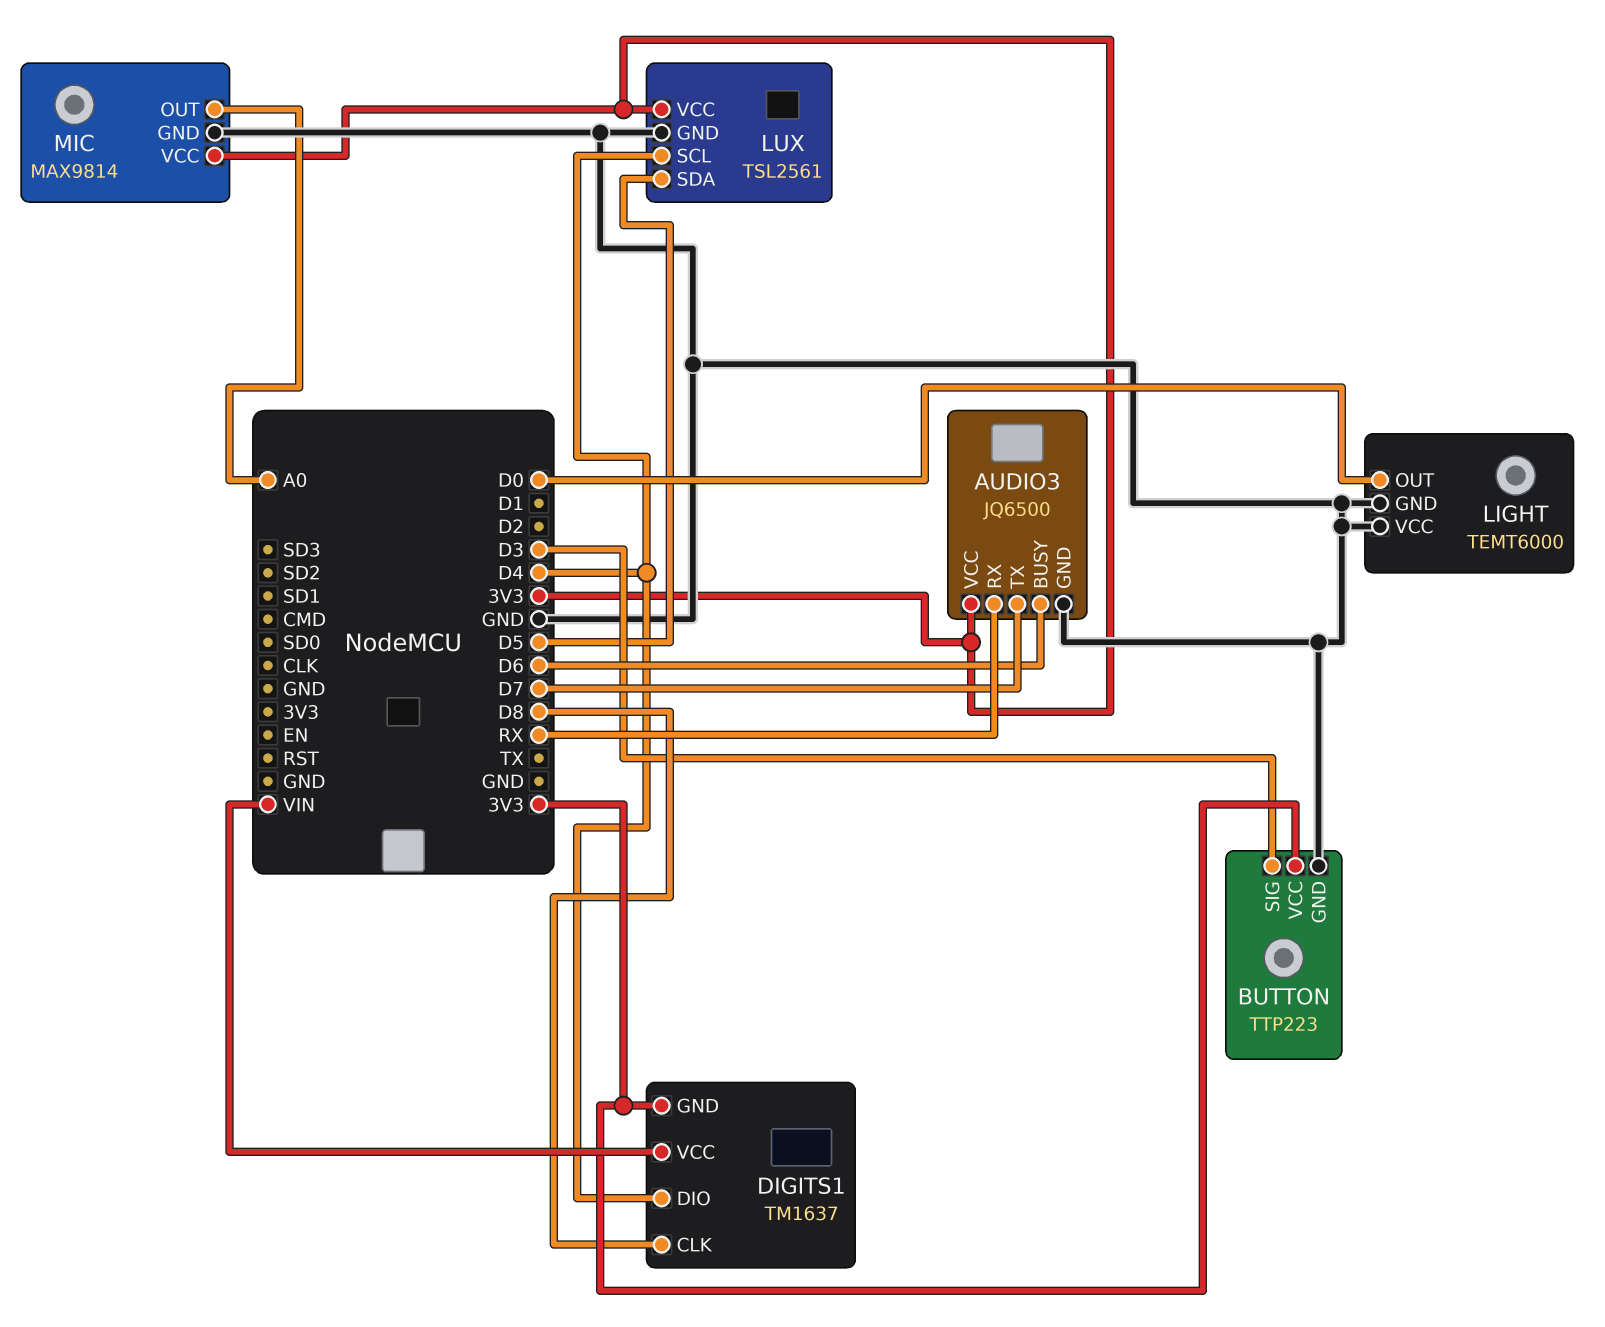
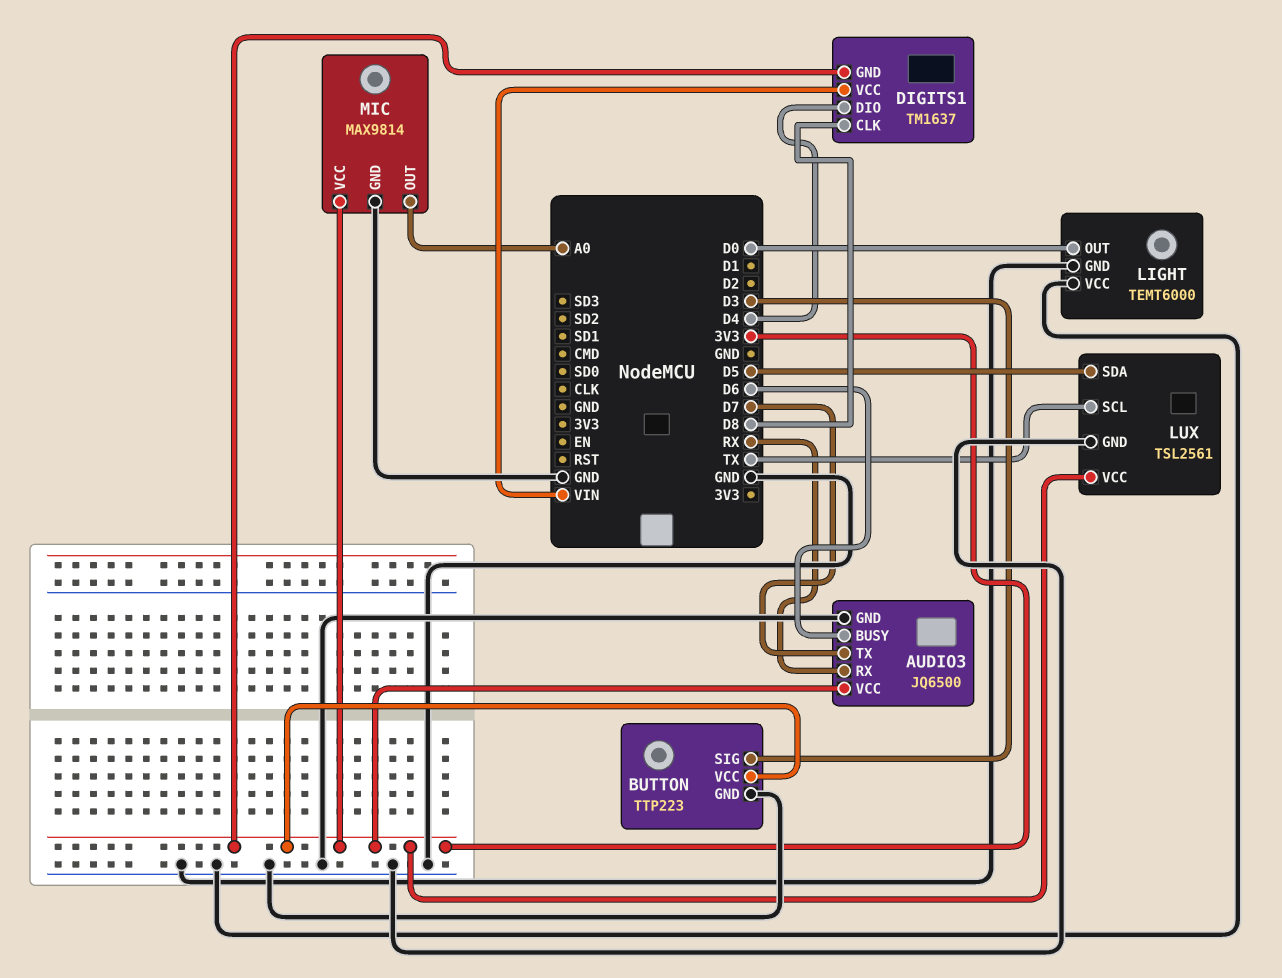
LUX pin SCL: D4 -> TX

